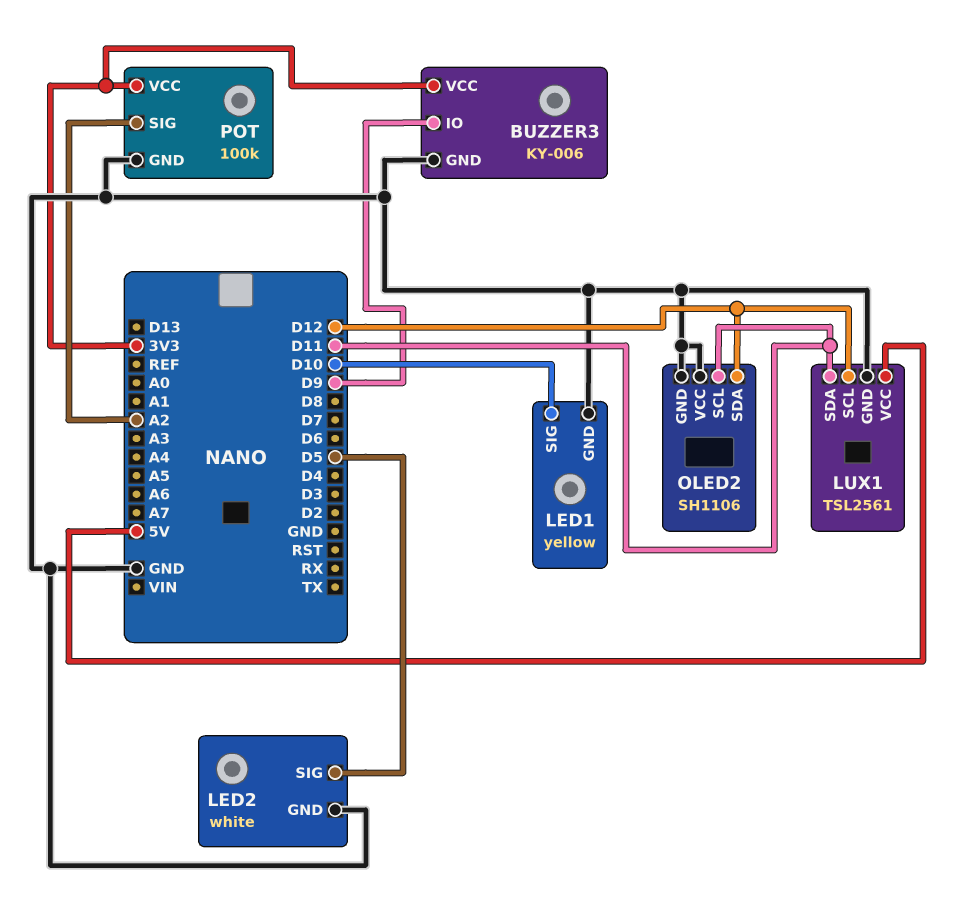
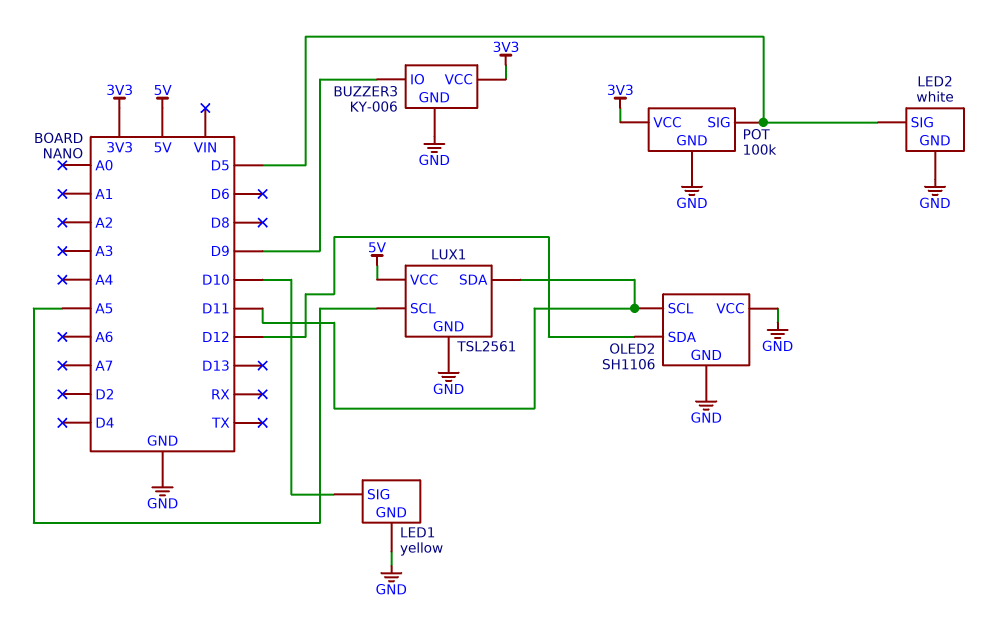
LUX1 pin SCL: D12 -> A5
POT pin SIG: A2 -> D5

